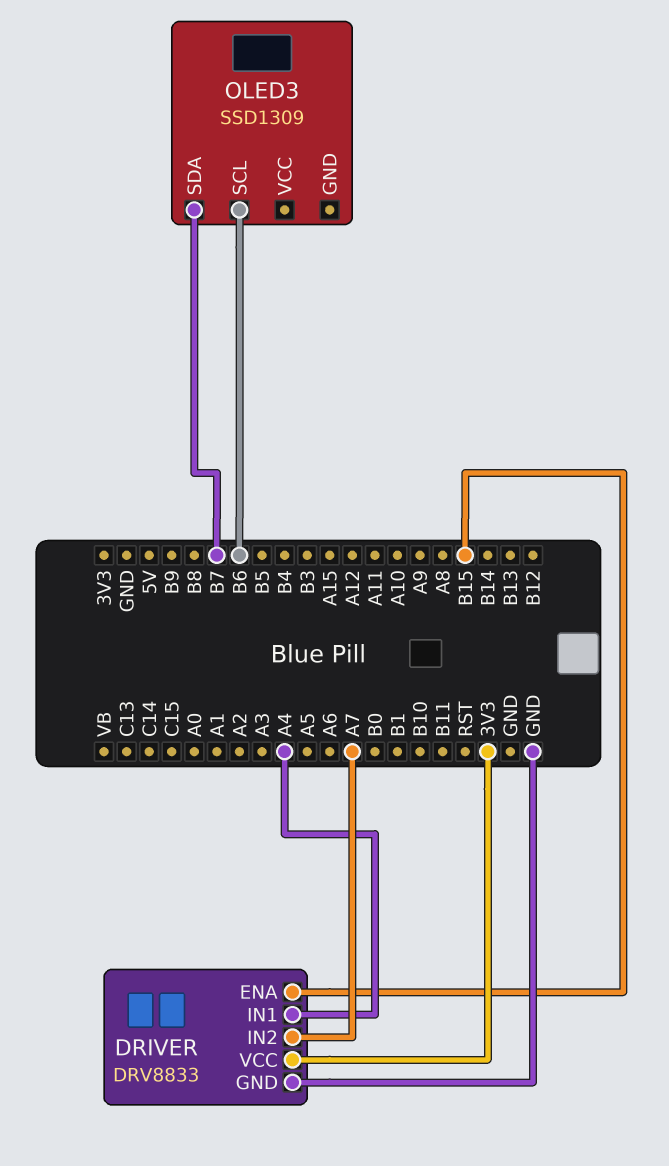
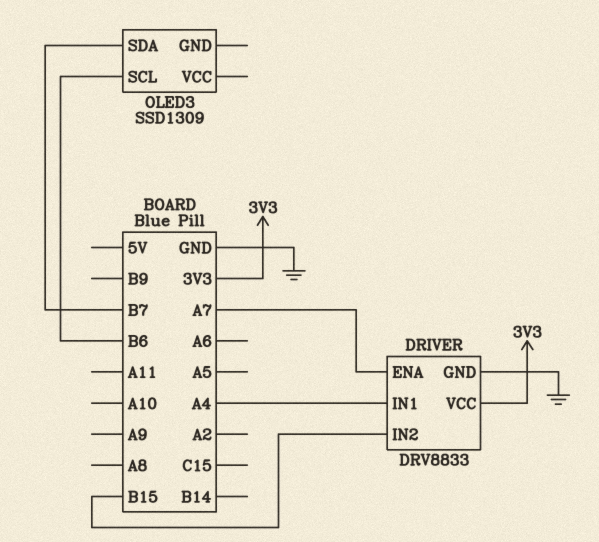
DRIVER pin ENA: B15 -> A7
DRIVER pin IN2: A7 -> B15

